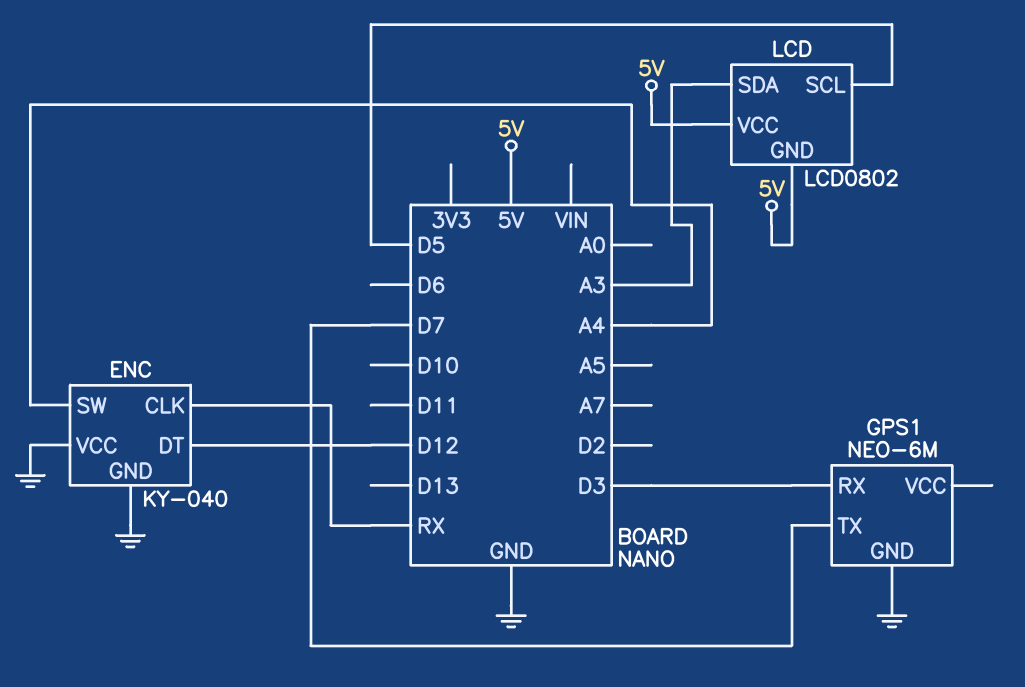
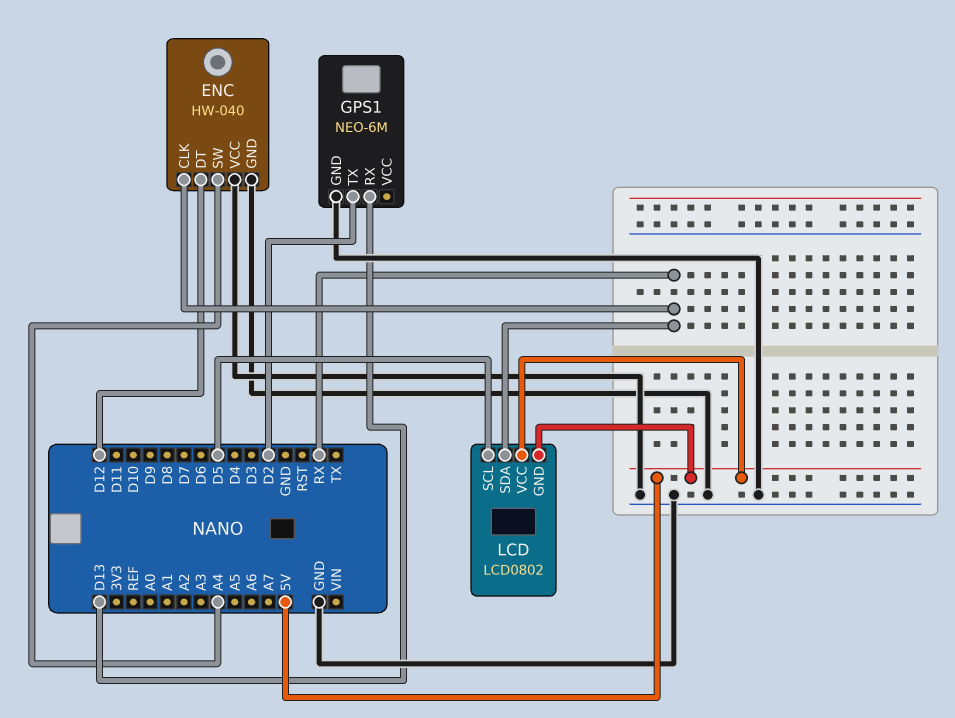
ENC: KY-040 -> HW-040
GPS1 pin RX: D3 -> D13
GPS1 pin TX: D7 -> D2
LCD pin SDA: A3 -> RX

